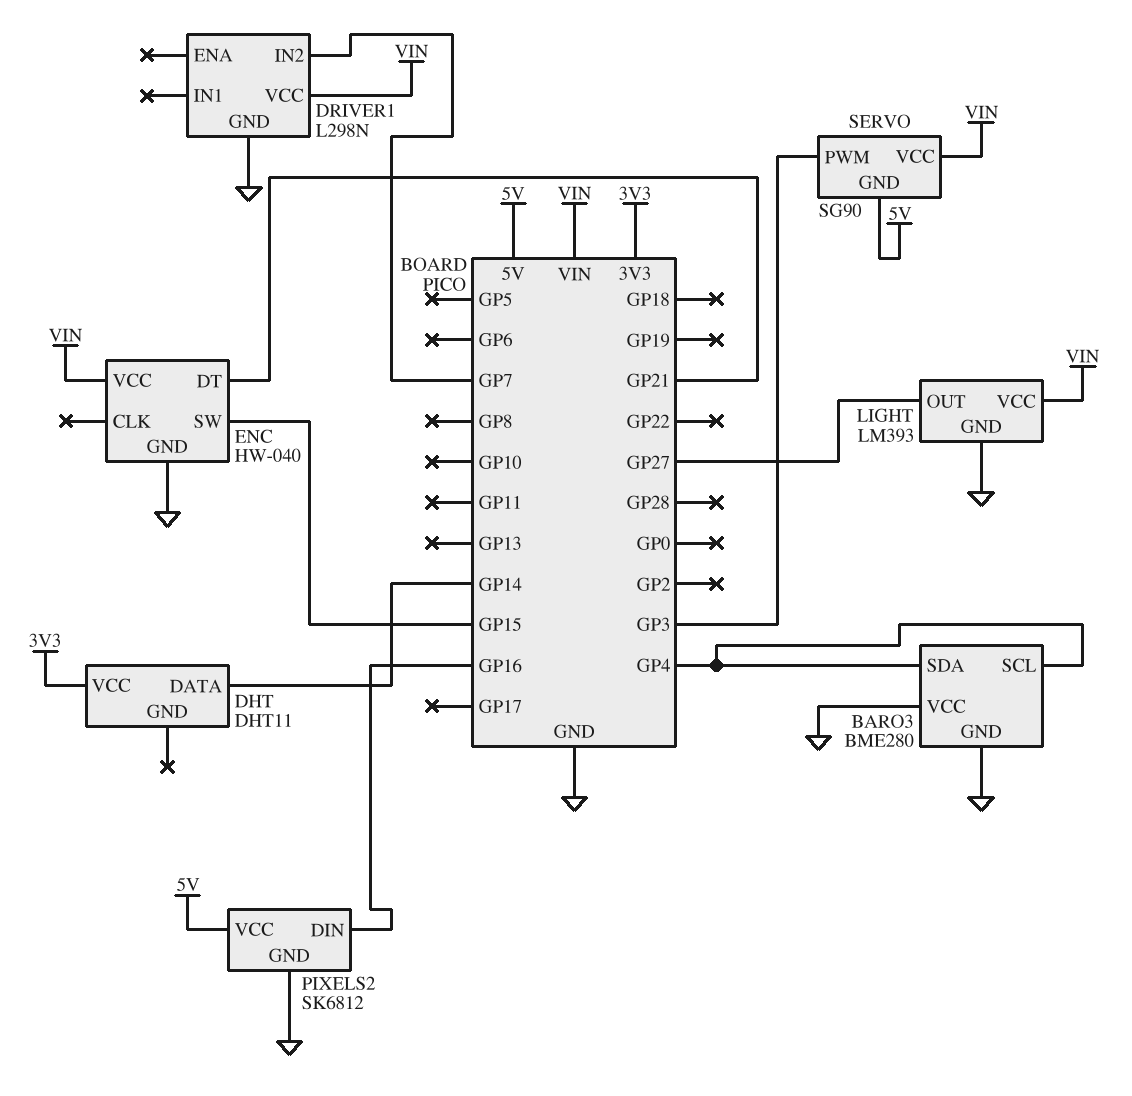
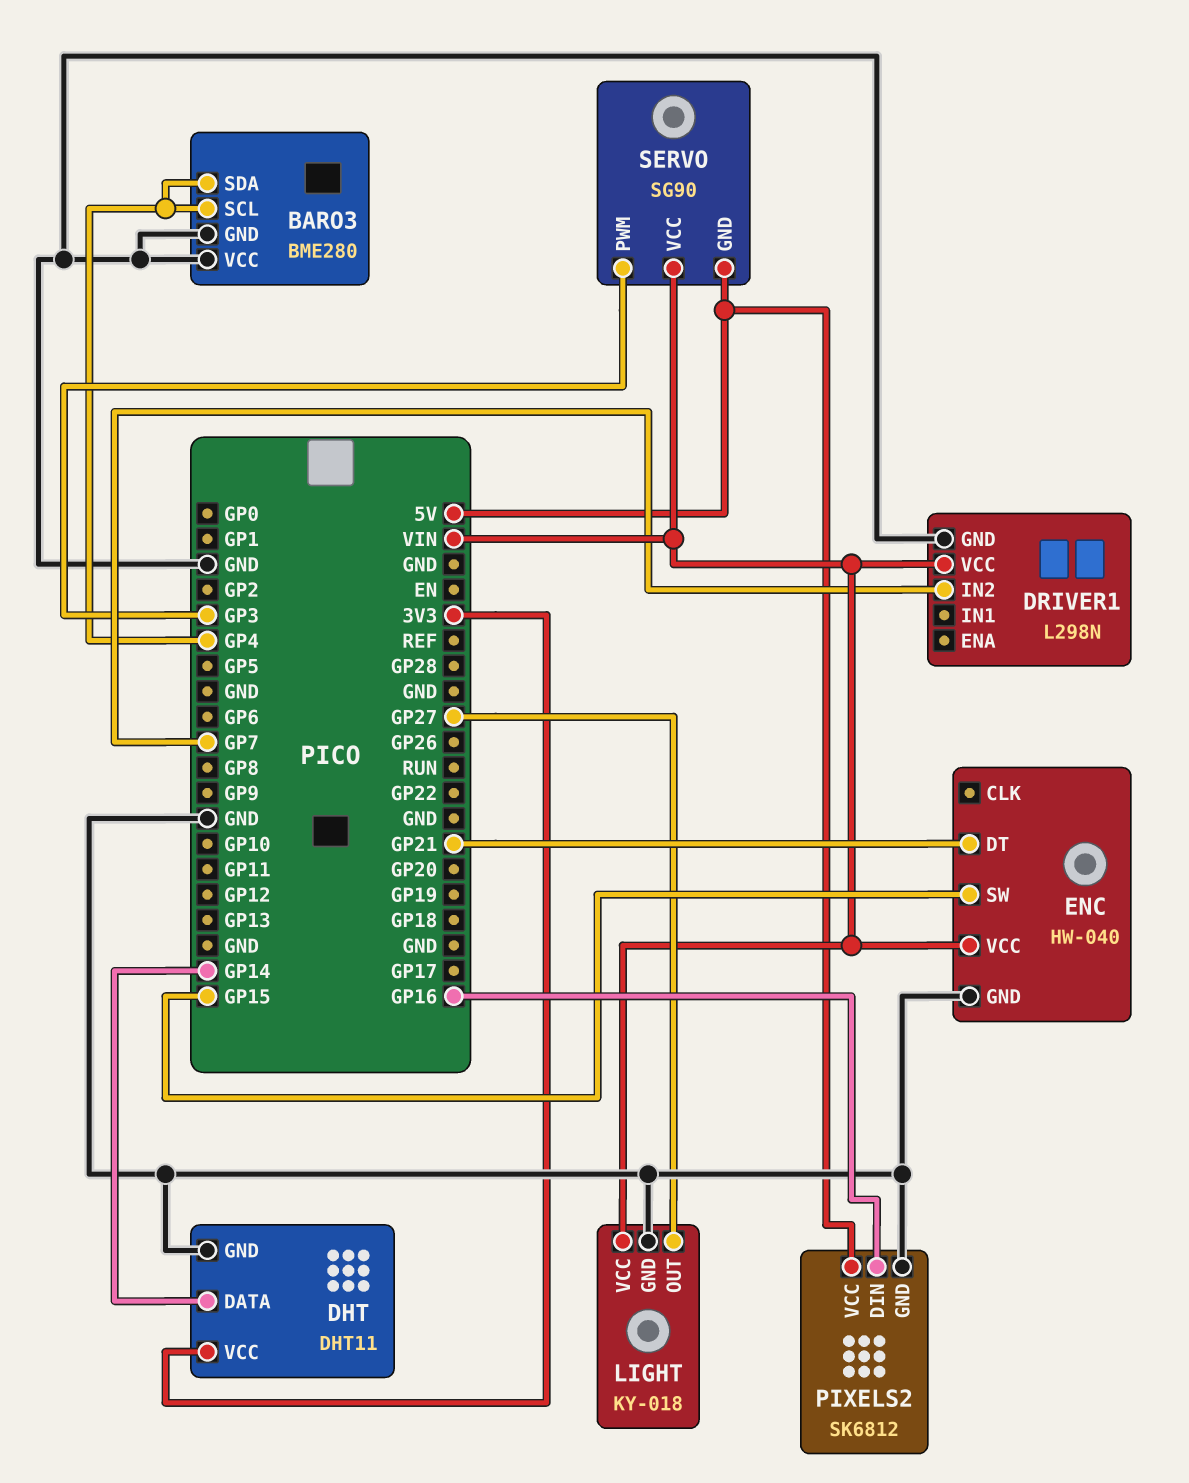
DHT pin GND: none -> GND
LIGHT: LM393 -> KY-018

